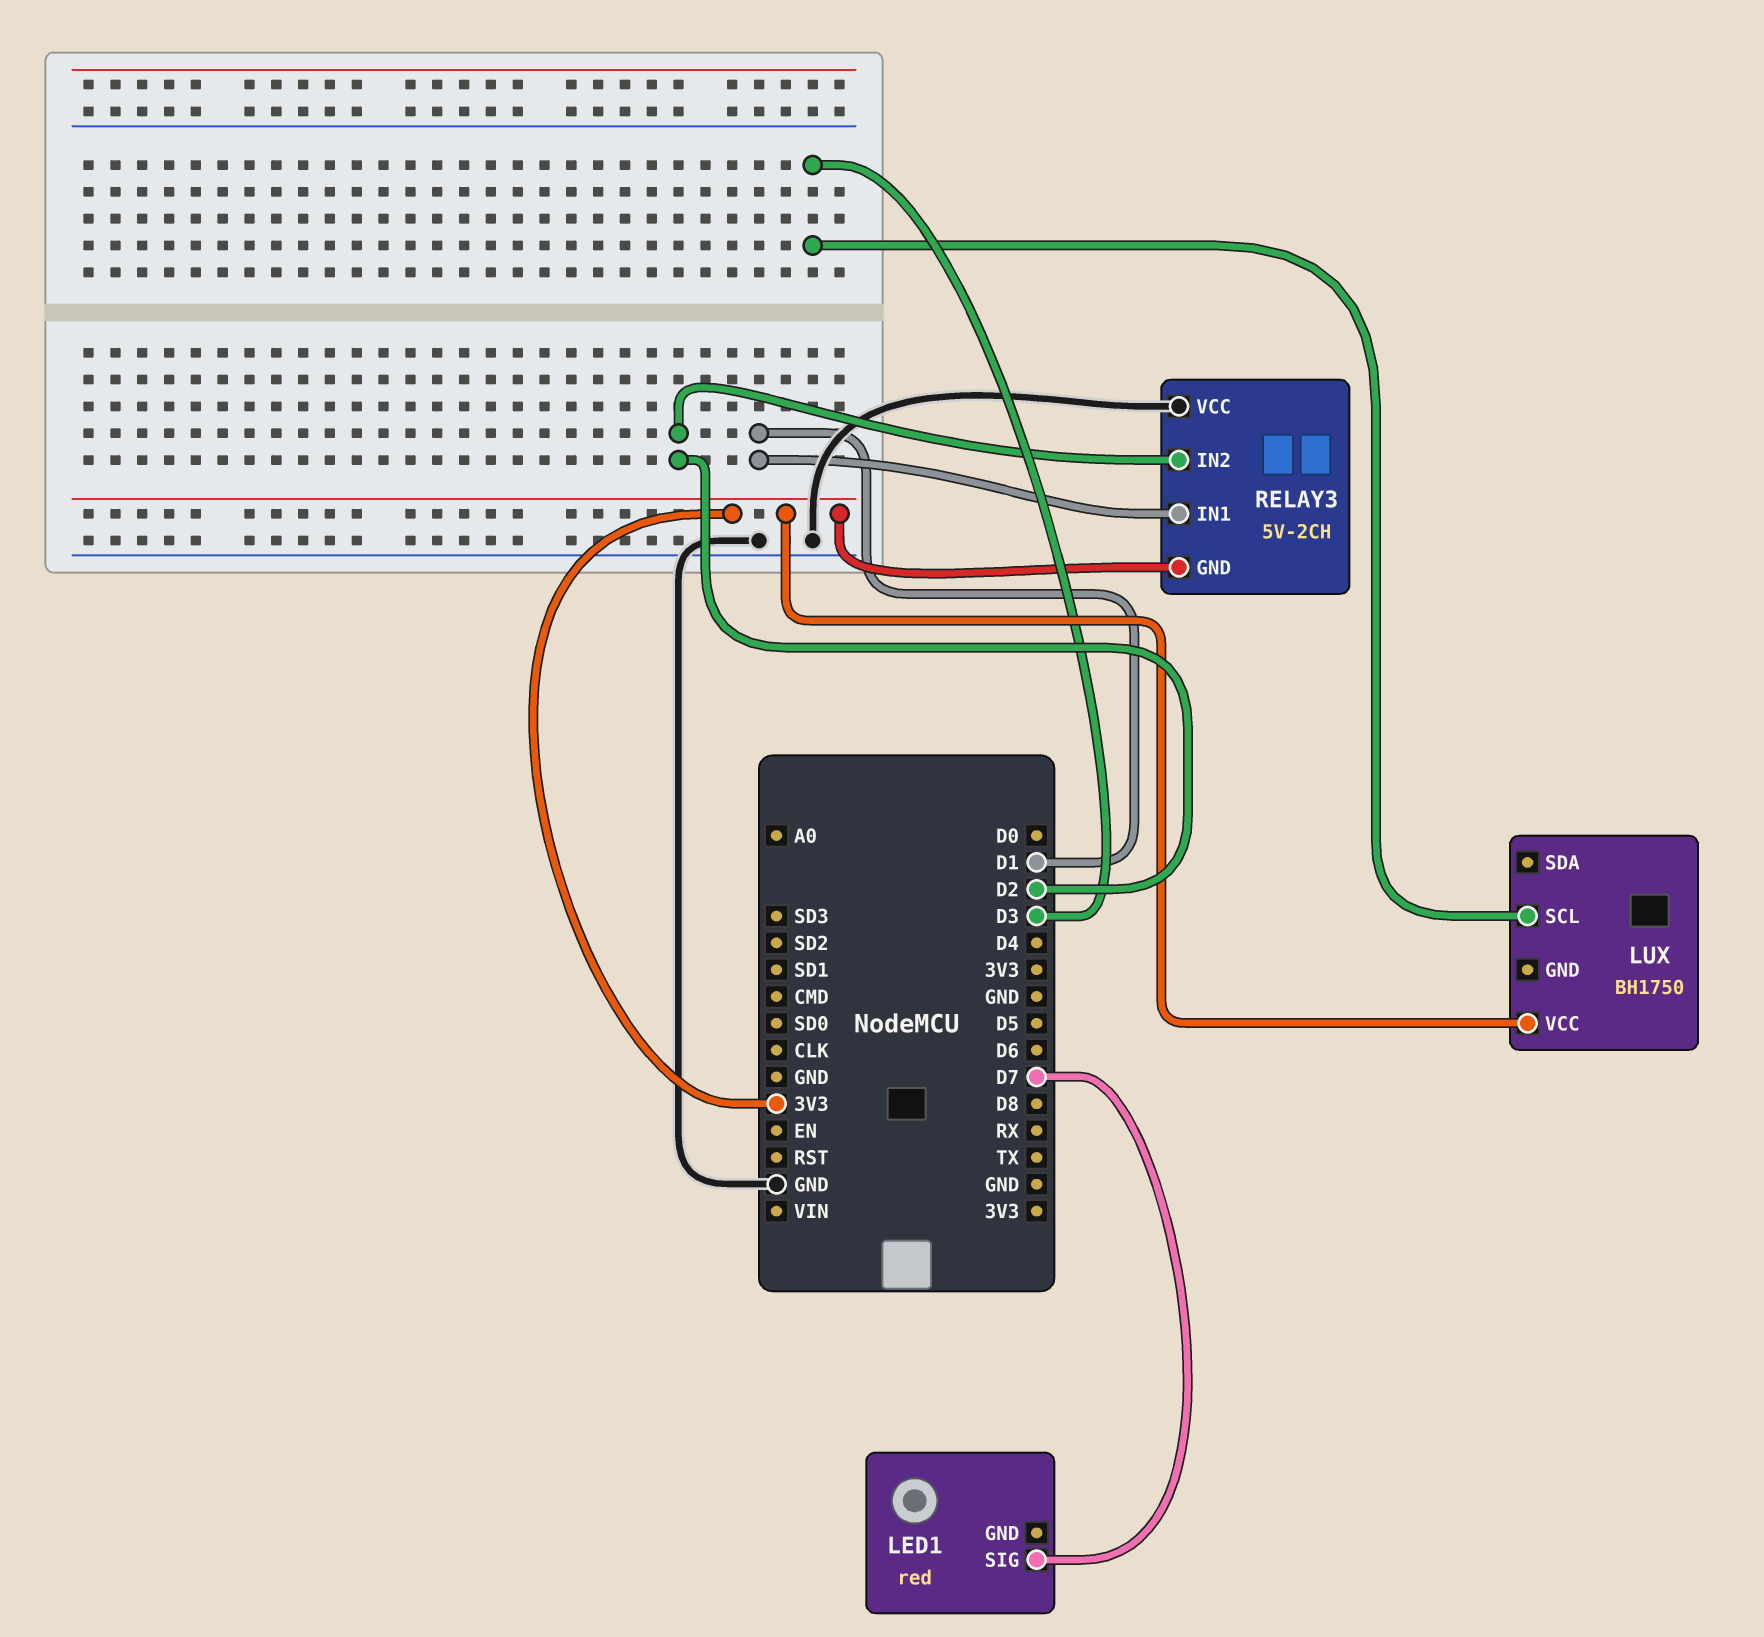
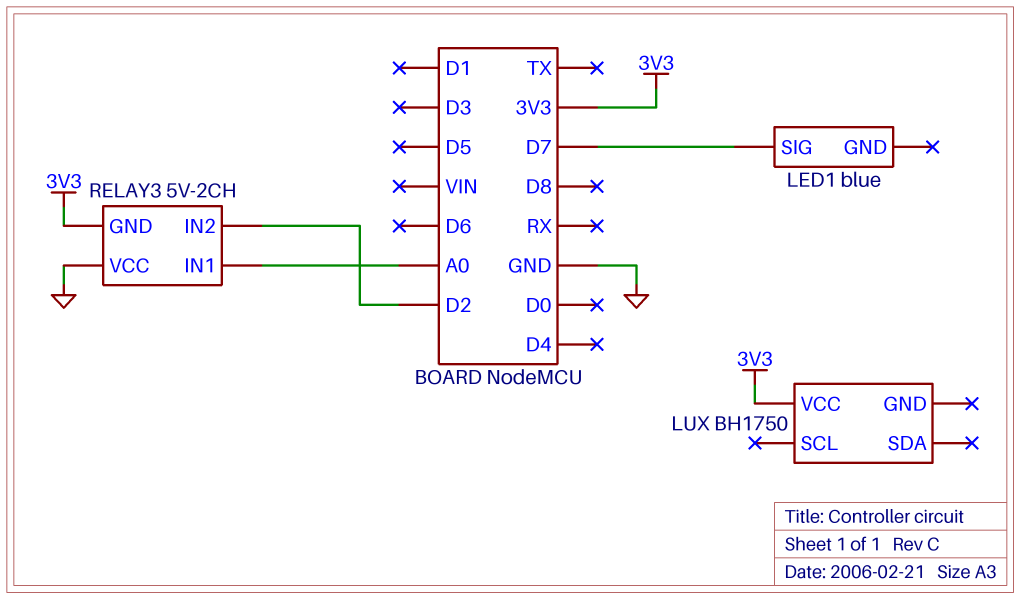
LED1: red -> blue
LUX pin SCL: D3 -> none
RELAY3 pin IN1: D1 -> A0

